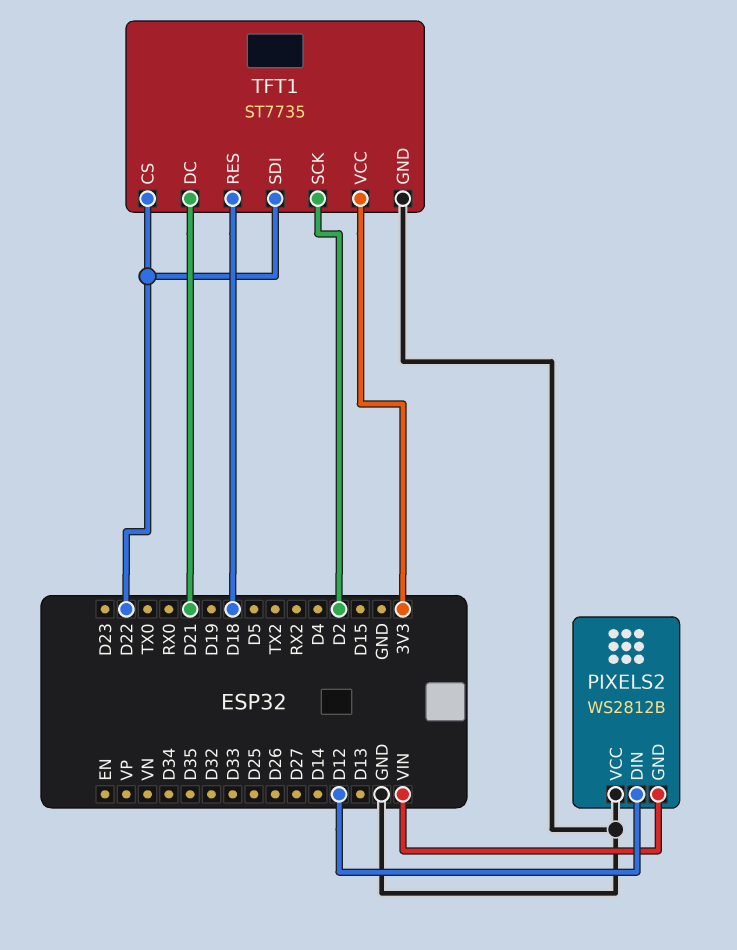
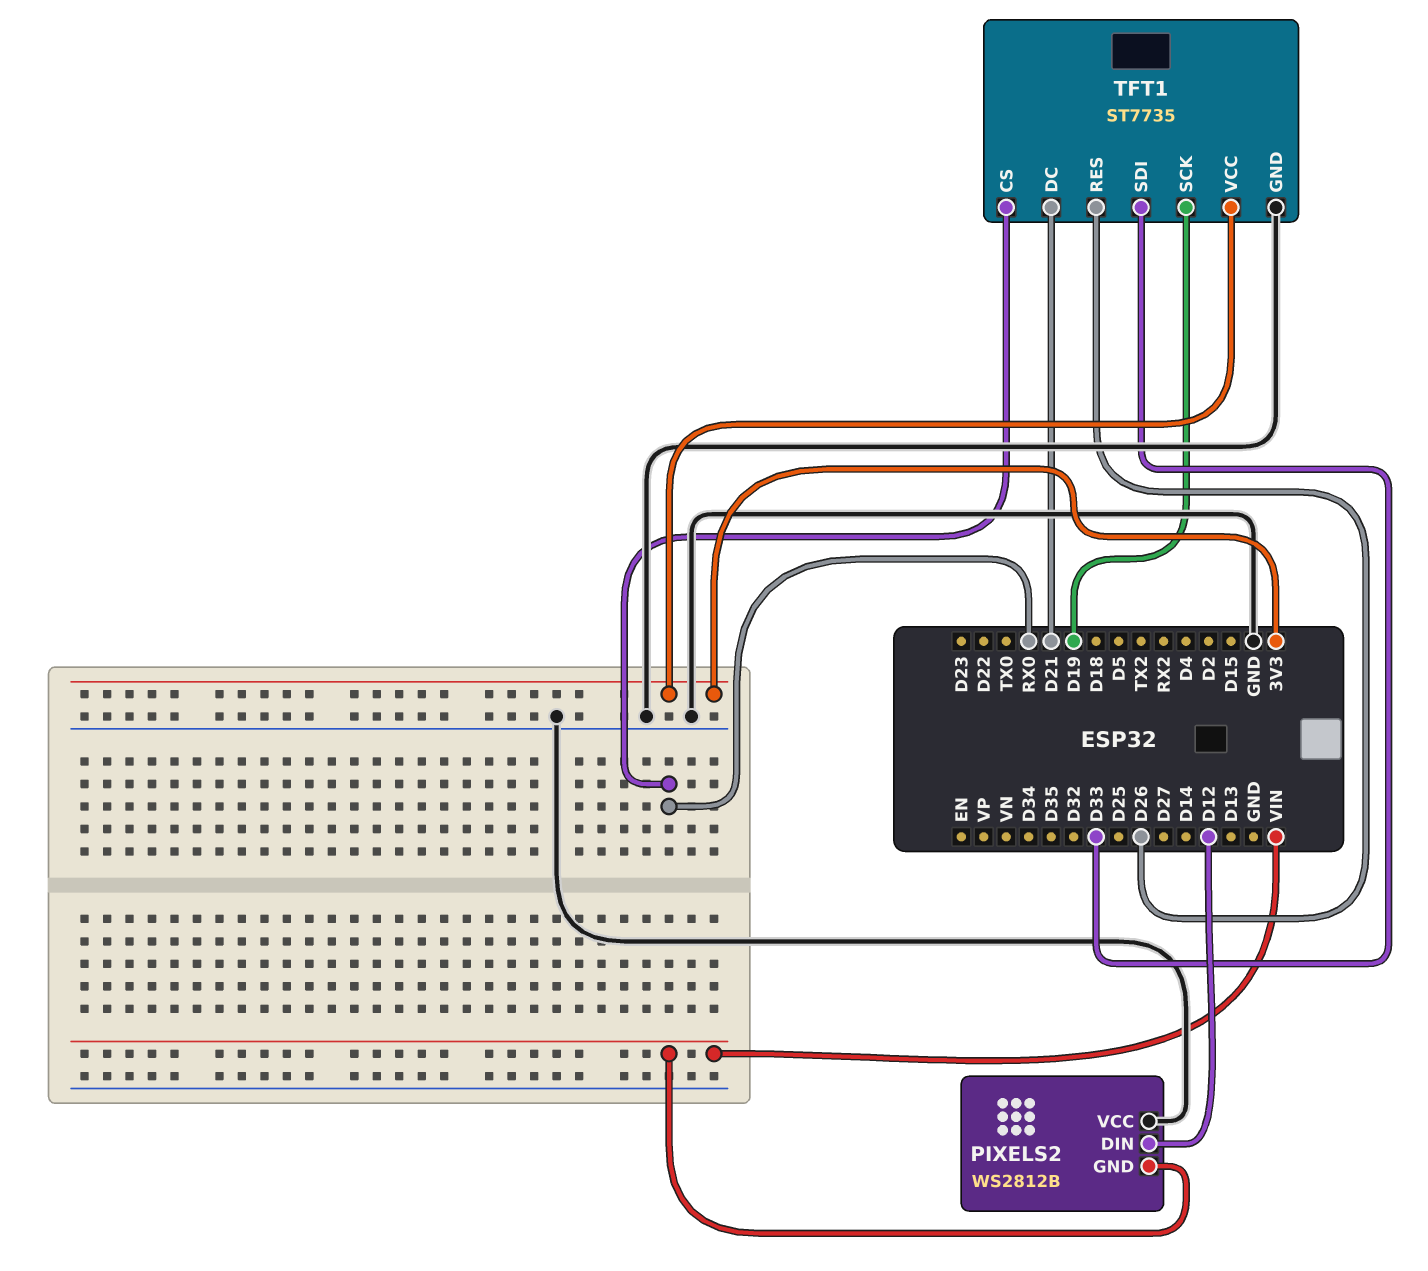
TFT1 pin CS: D22 -> RX0
TFT1 pin RES: D18 -> D26
TFT1 pin SCK: D2 -> D19
TFT1 pin SDI: D22 -> D33

